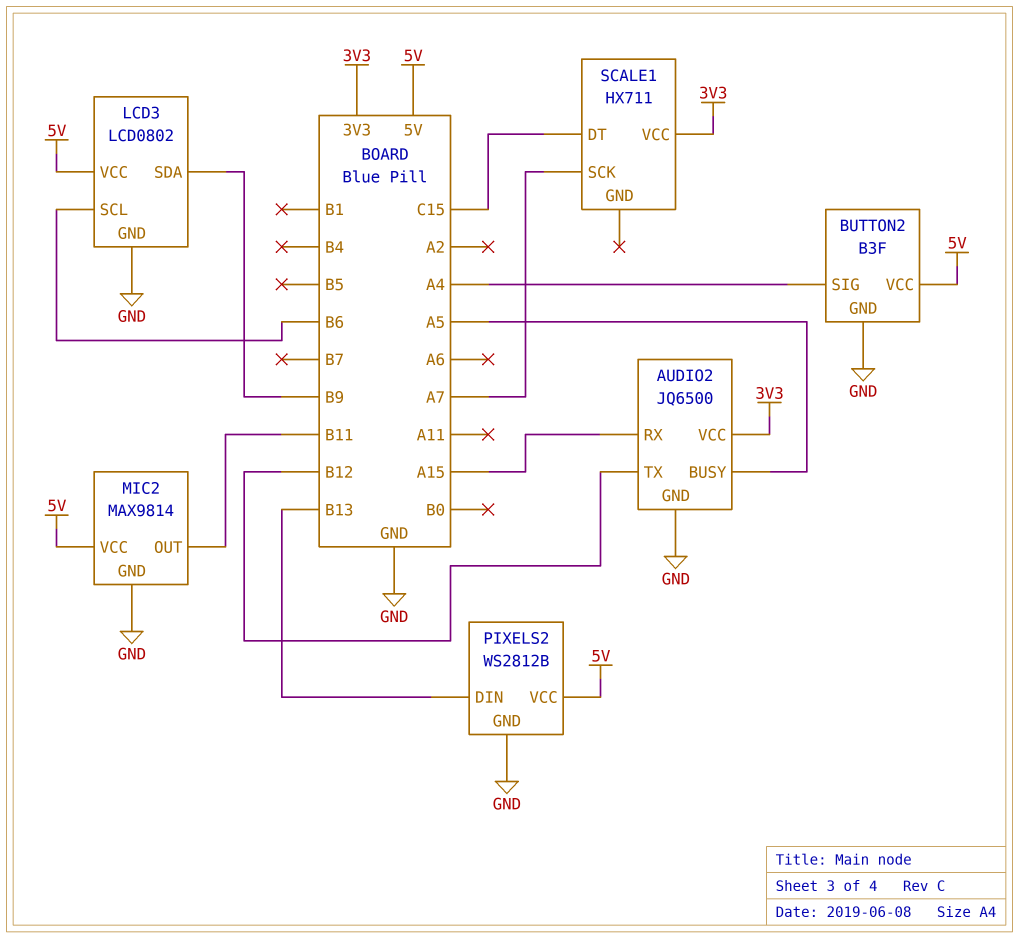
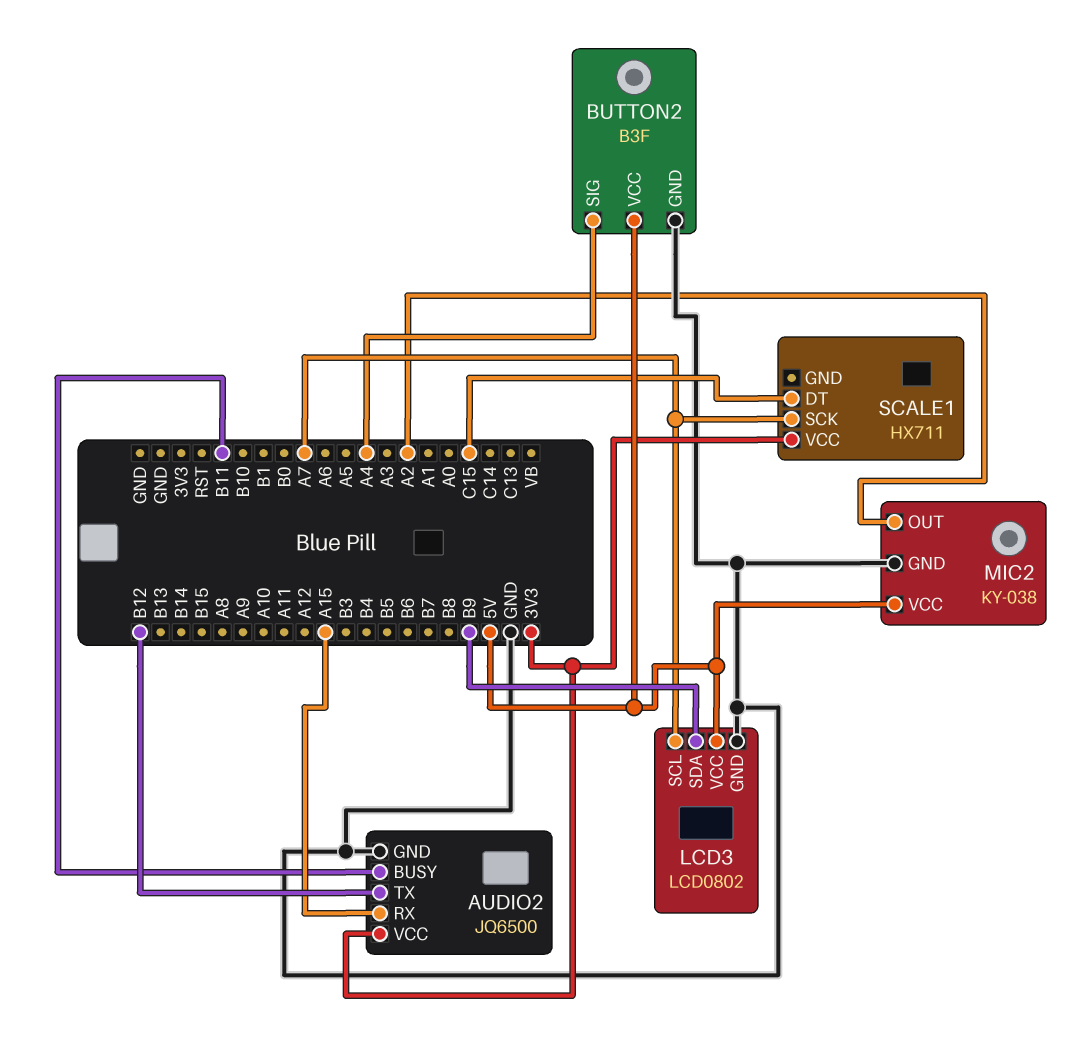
AUDIO2 pin BUSY: A5 -> B11
LCD3 pin SCL: B6 -> A7
MIC2: MAX9814 -> KY-038
MIC2 pin OUT: B11 -> A2
PIXELS2: WS2812B -> none
PIXELS2 pin DIN: B13 -> none
PIXELS2 pin GND: GND -> none
PIXELS2 pin VCC: 5V -> none

